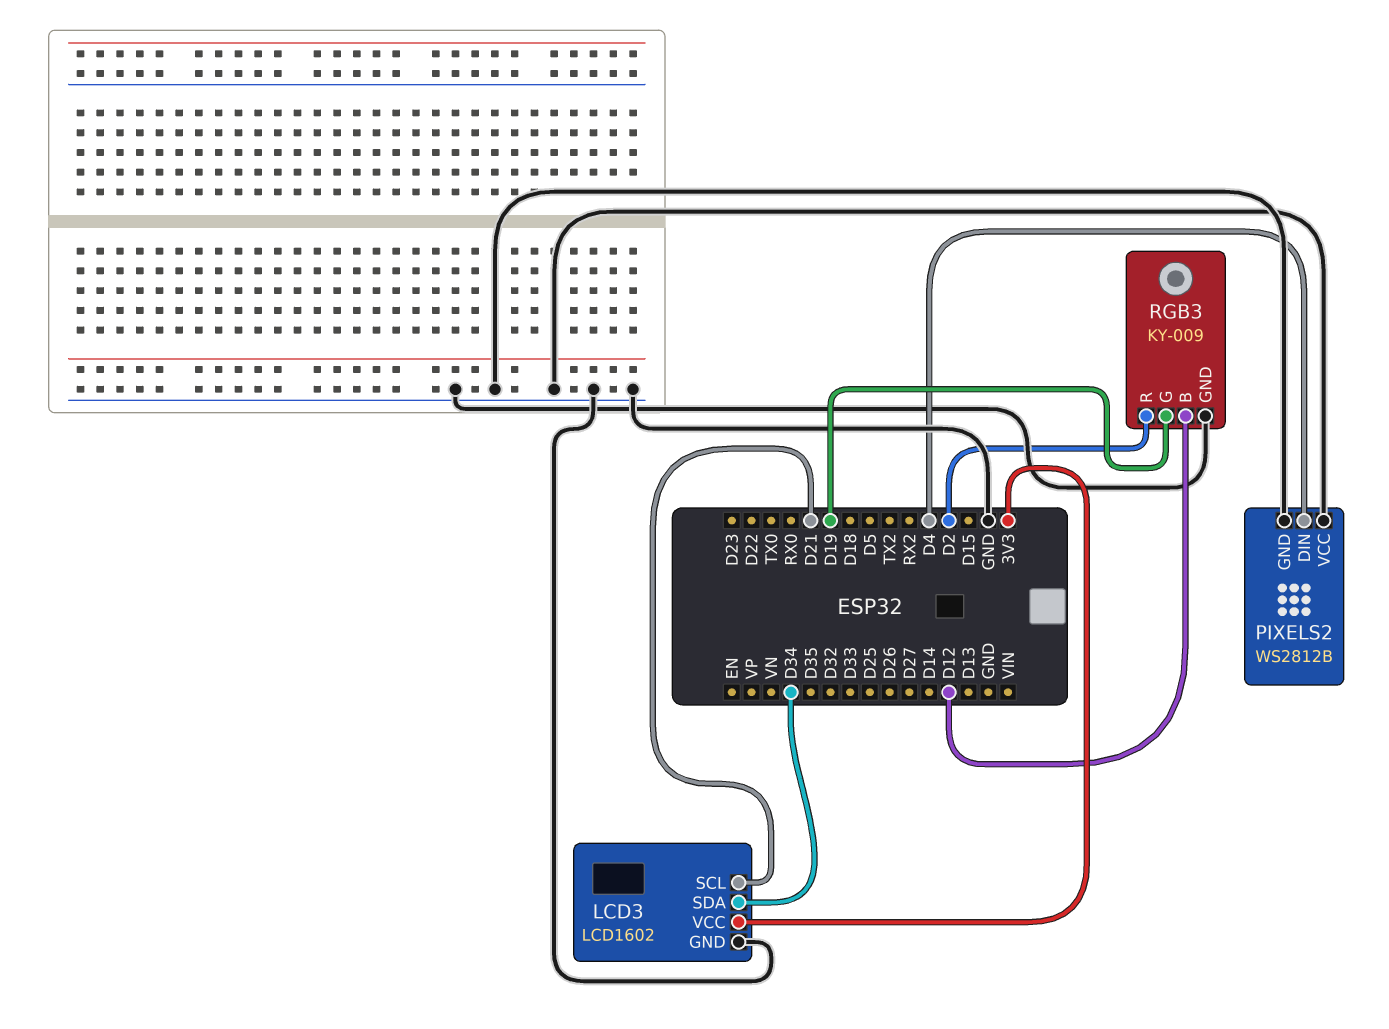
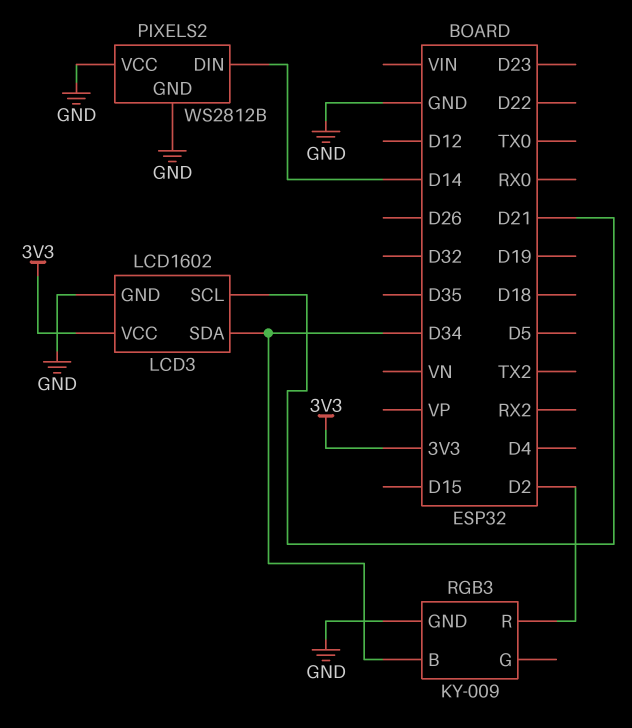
PIXELS2 pin DIN: D4 -> D14
RGB3 pin B: D12 -> D34
RGB3 pin G: D19 -> none

